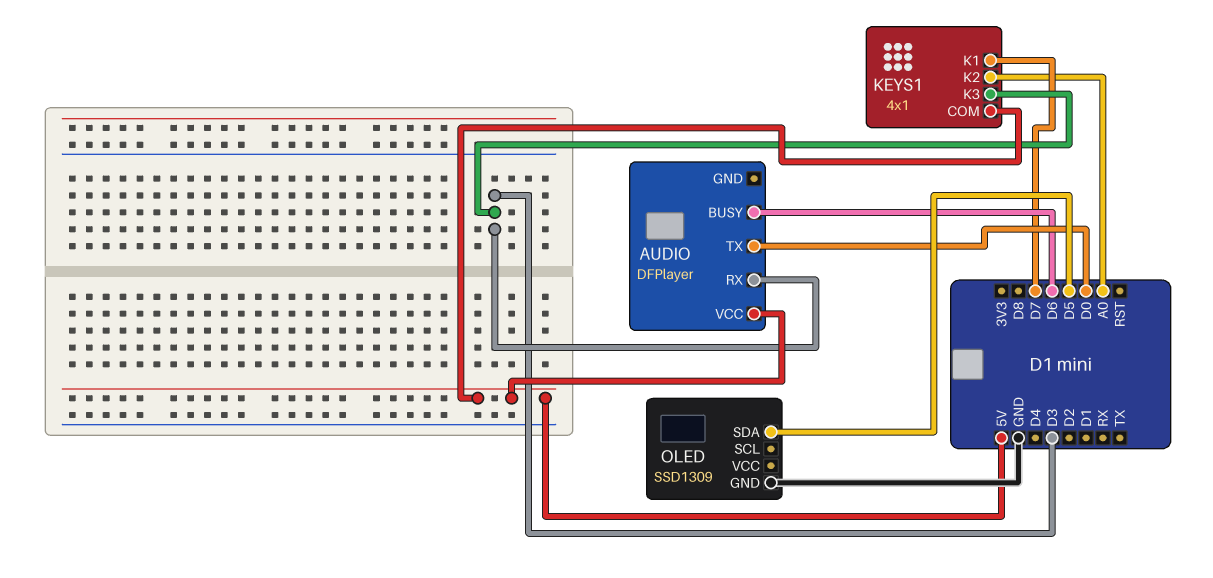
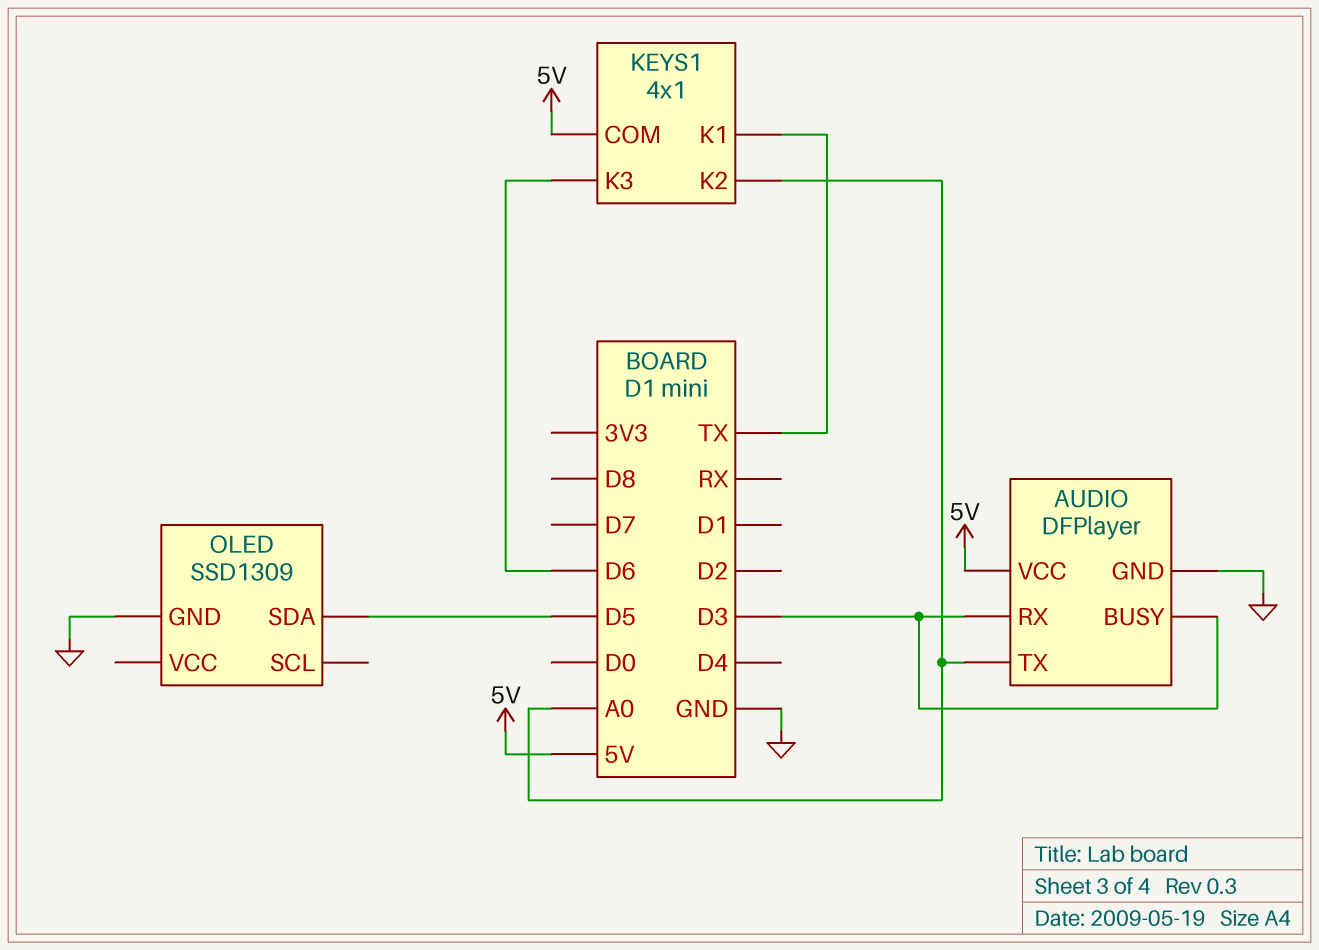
AUDIO pin BUSY: D6 -> D3
AUDIO pin GND: none -> GND
AUDIO pin TX: D0 -> A0
KEYS1 pin K1: D7 -> TX
KEYS1 pin K3: D3 -> D6

